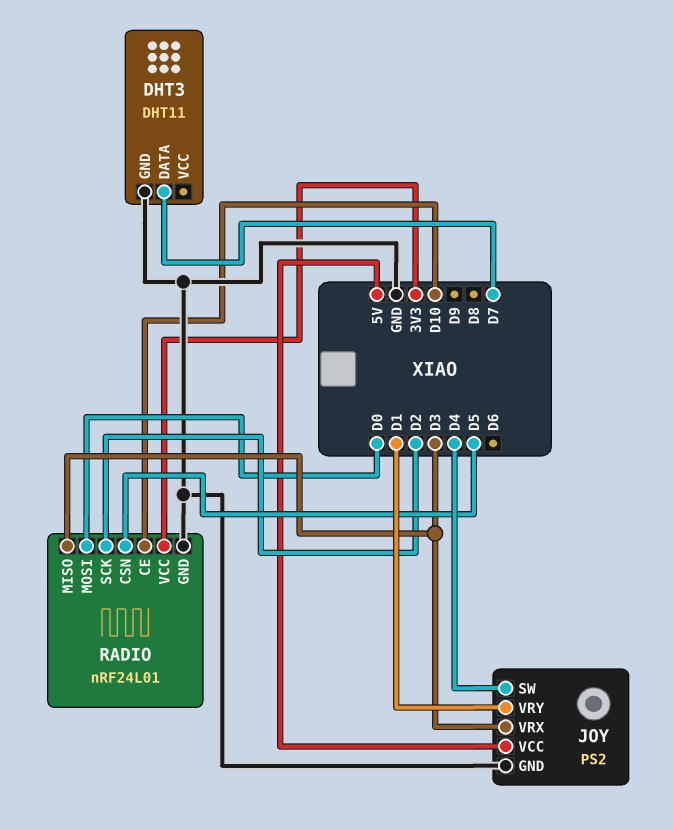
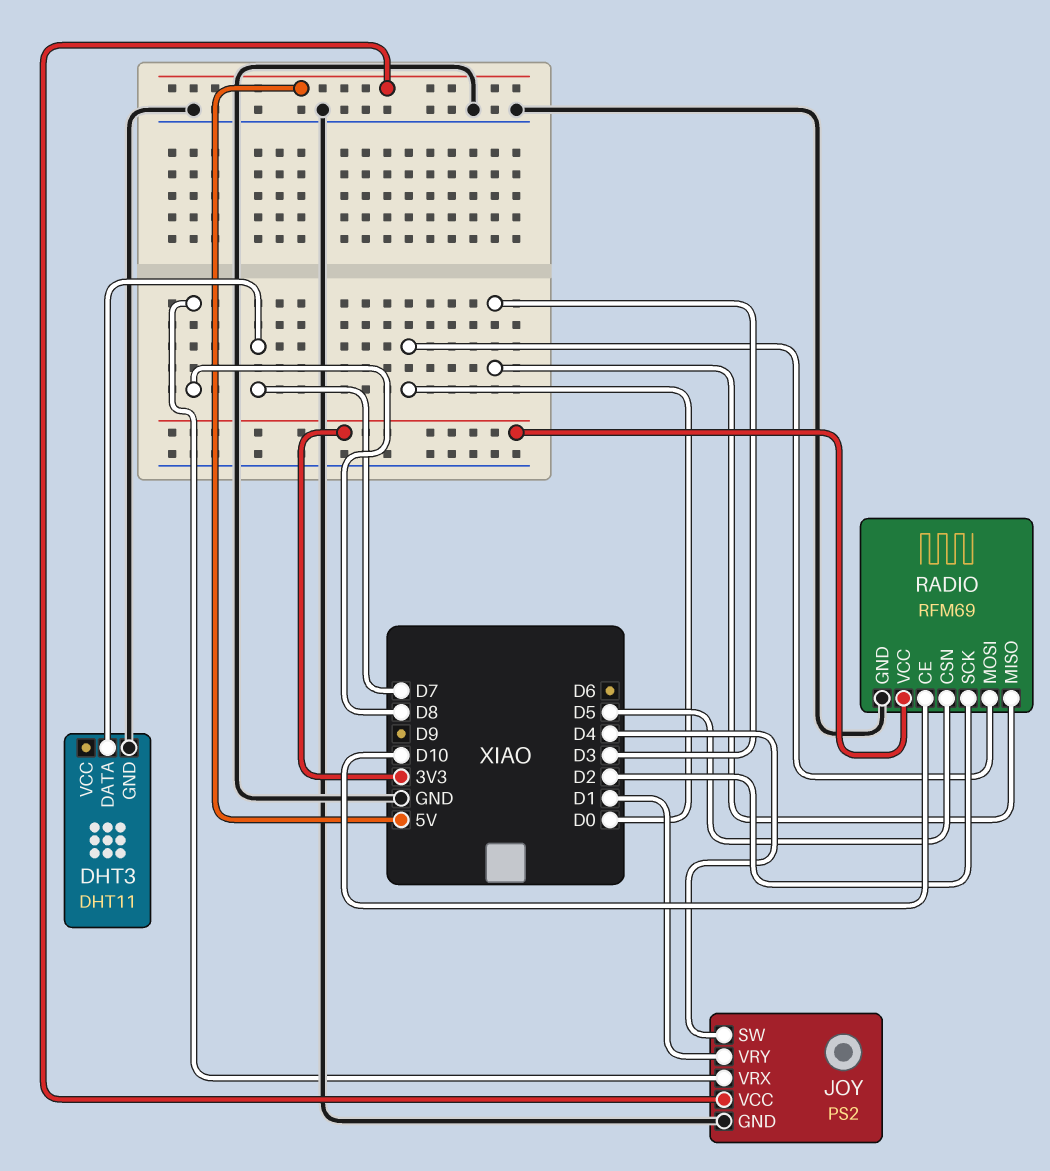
JOY pin VRX: D3 -> D8
RADIO: nRF24L01 -> RFM69

